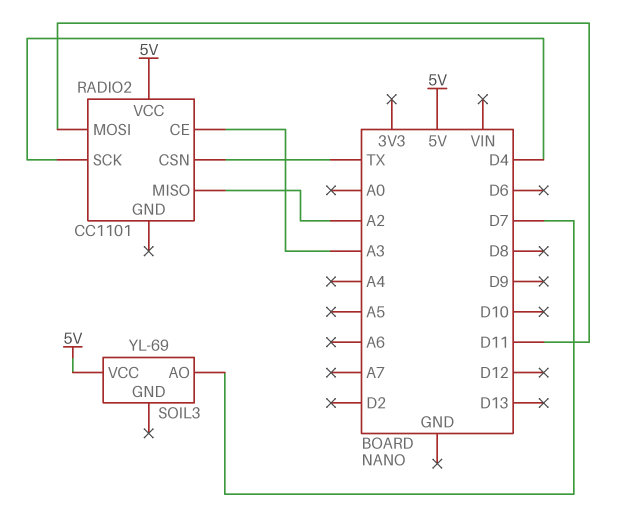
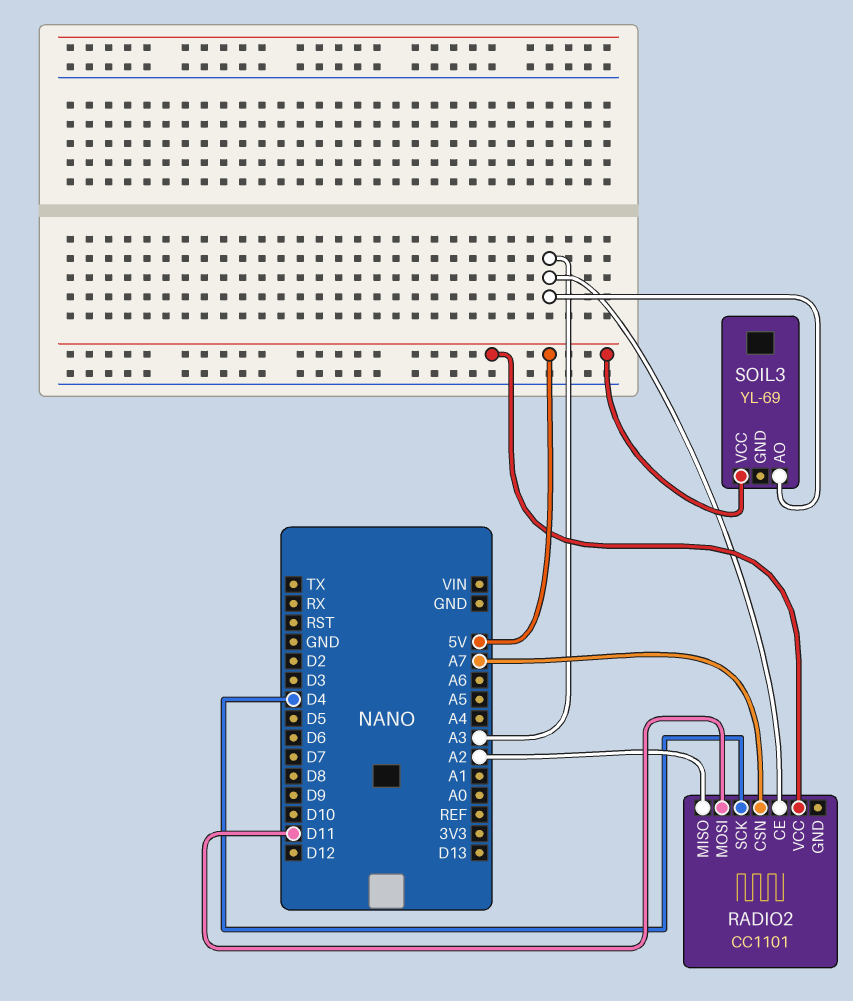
RADIO2 pin CSN: TX -> A7
SOIL3 pin AO: D7 -> A3

